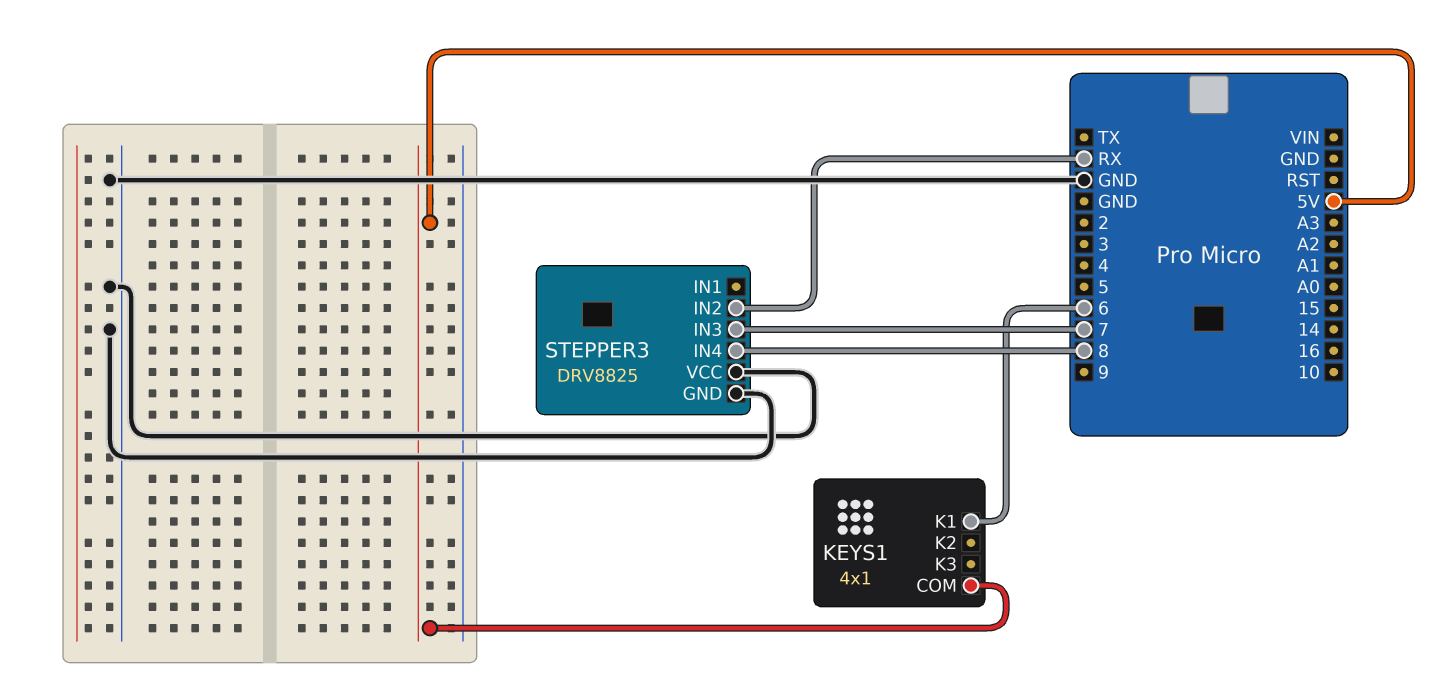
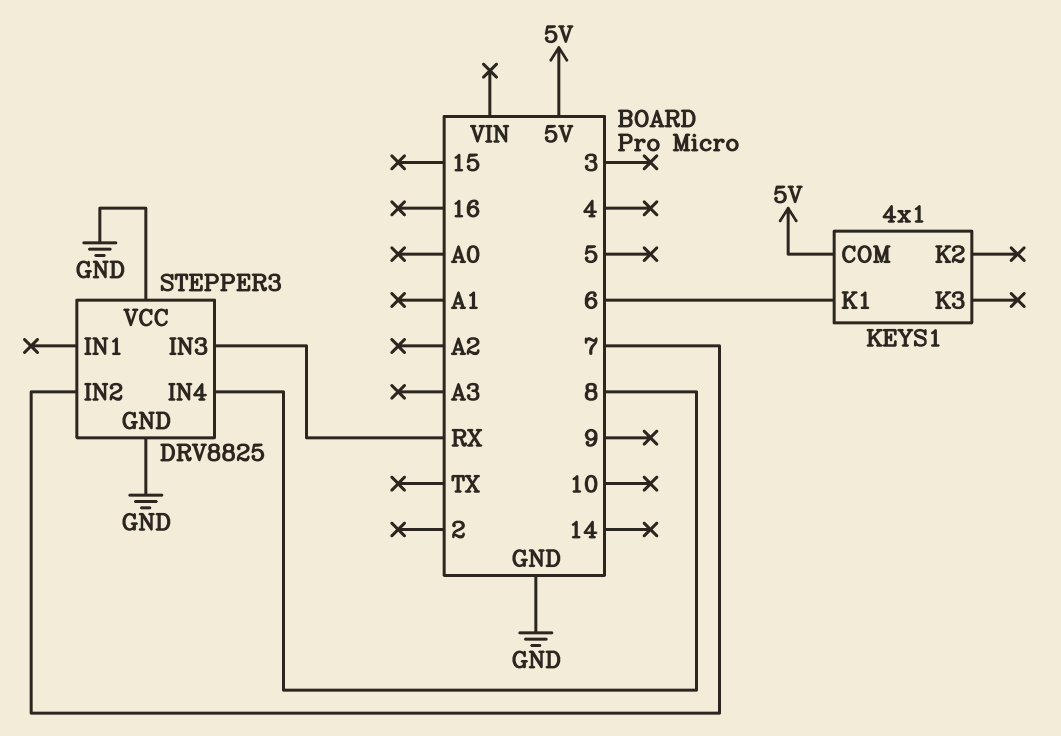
STEPPER3 pin IN2: RX -> 7
STEPPER3 pin IN3: 7 -> RX

